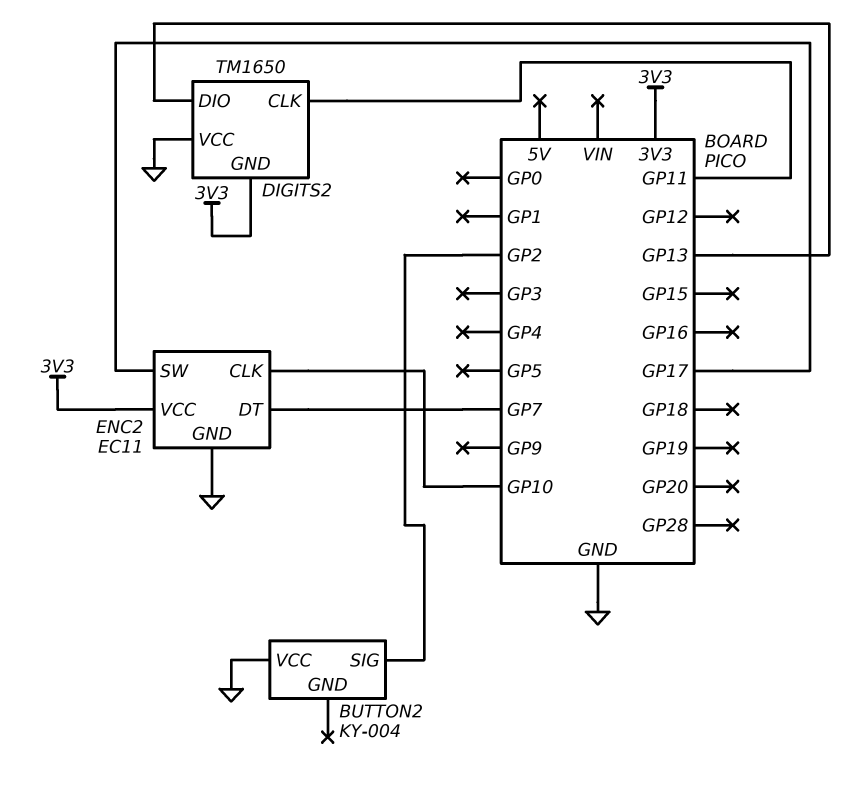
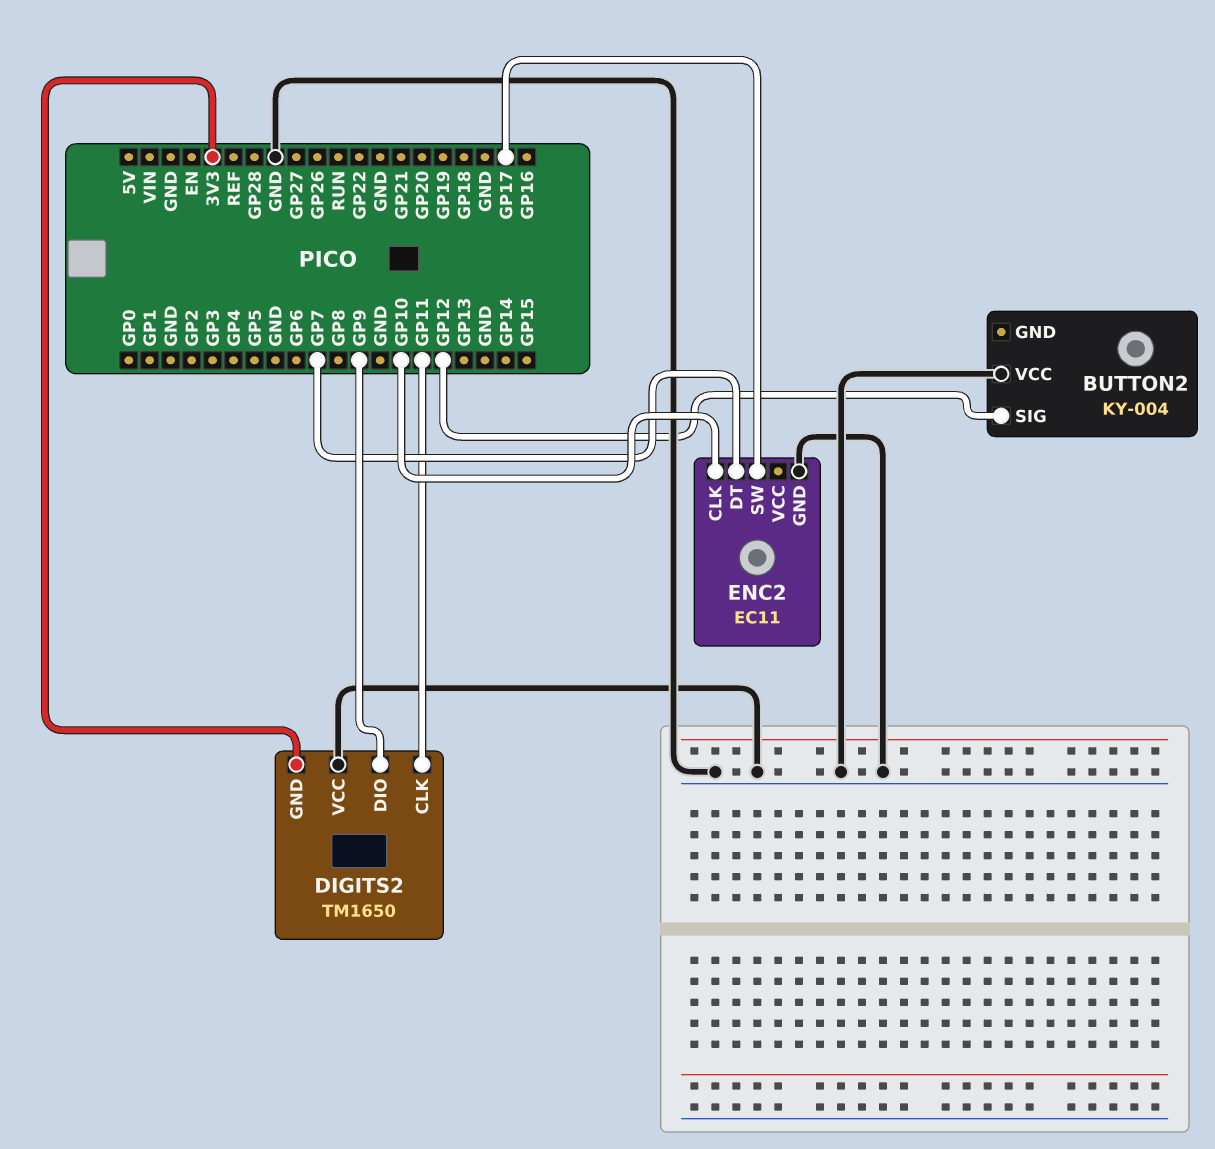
BUTTON2 pin SIG: GP2 -> GP12
DIGITS2 pin DIO: GP13 -> GP9
ENC2 pin VCC: 3V3 -> none

